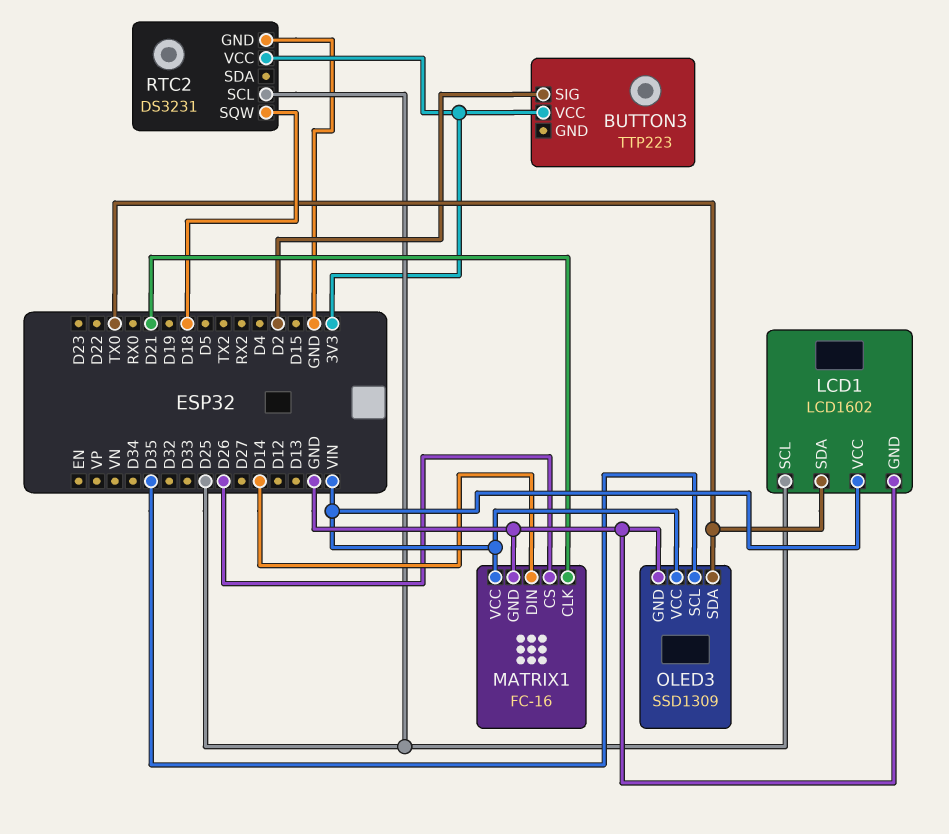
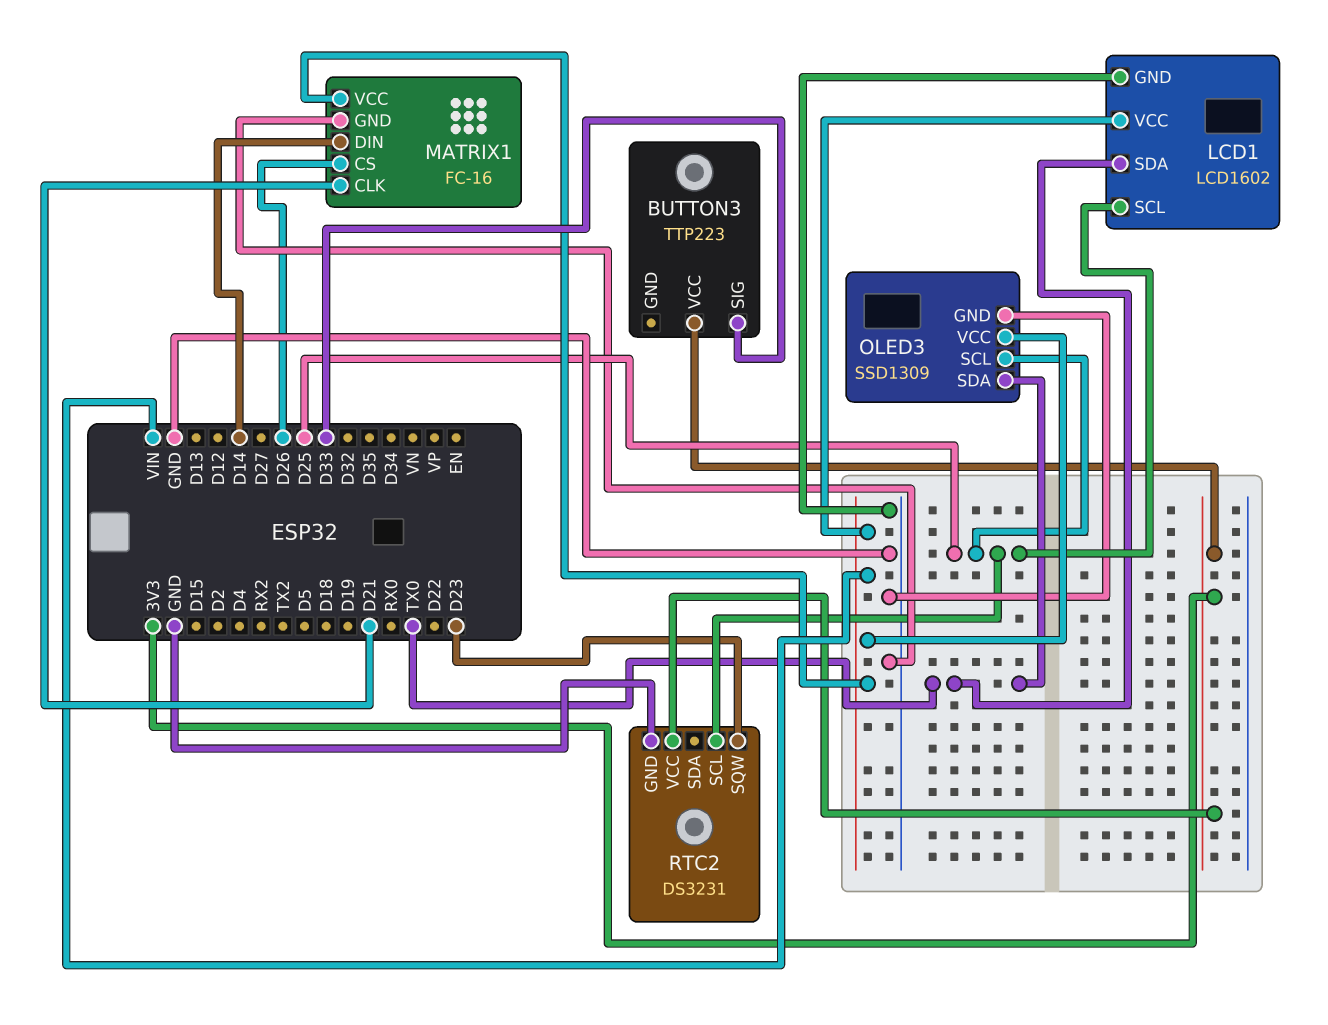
BUTTON3 pin SIG: D2 -> D33
OLED3 pin SCL: D35 -> D25
RTC2 pin SQW: D18 -> D23

